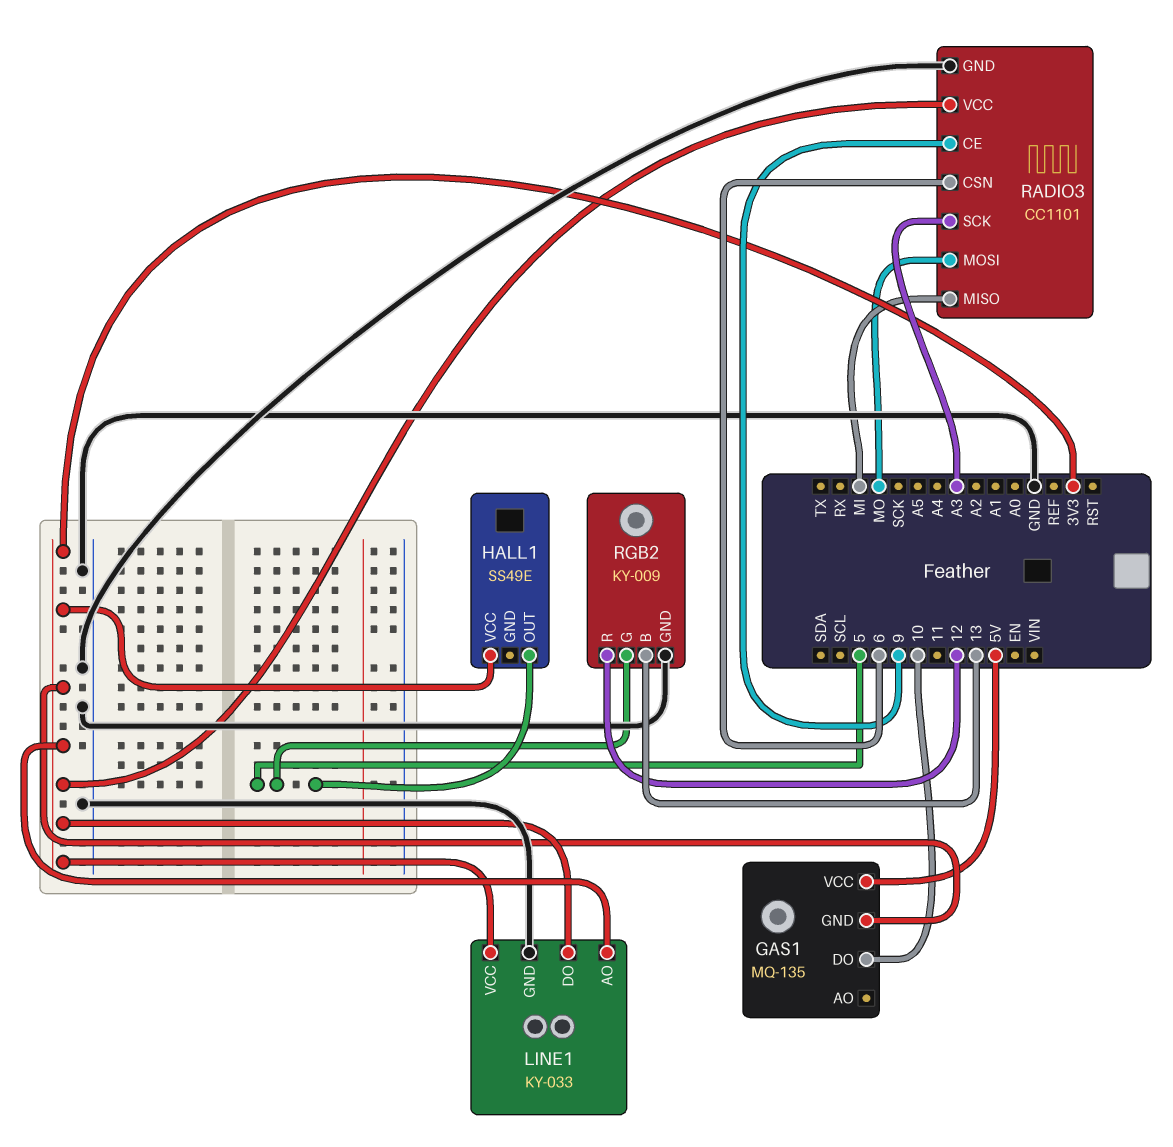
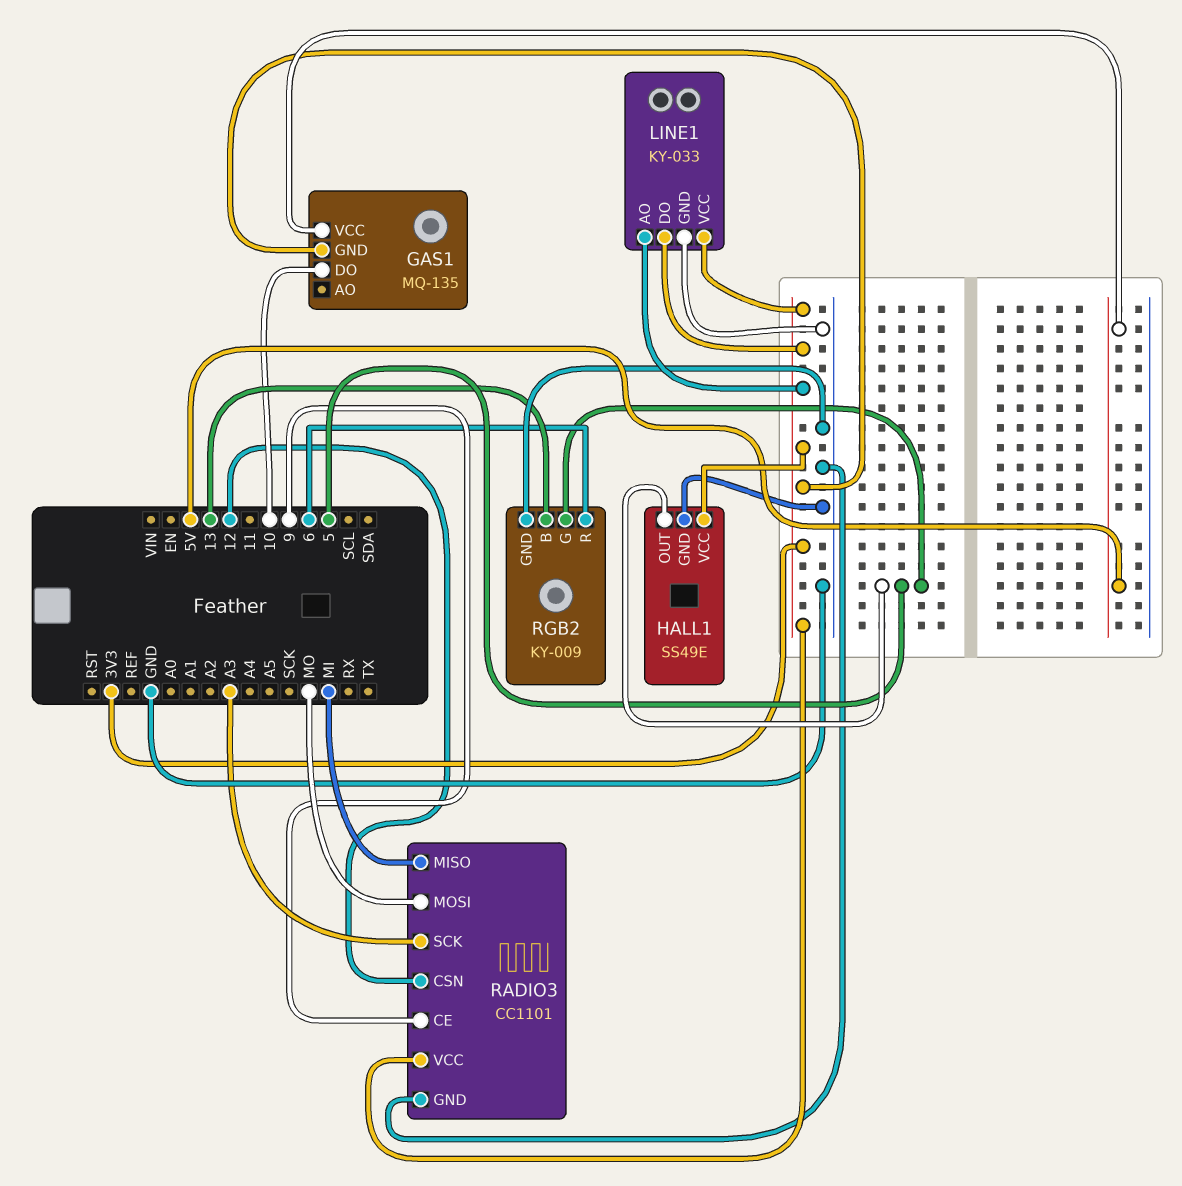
HALL1 pin GND: none -> GND
RADIO3 pin CSN: 6 -> 12
RGB2 pin R: 12 -> 6

